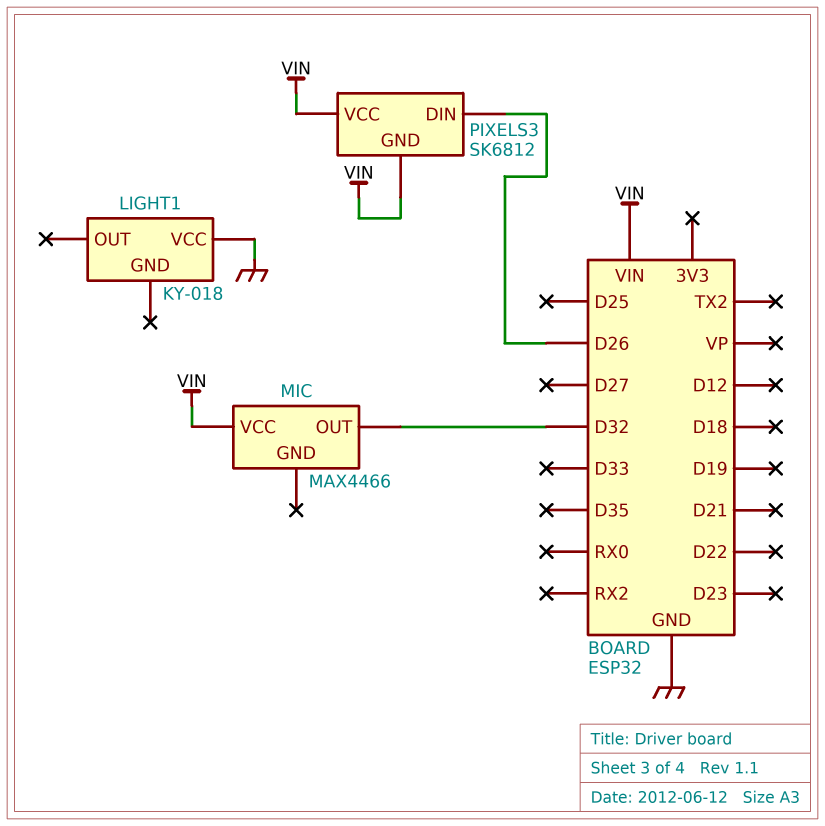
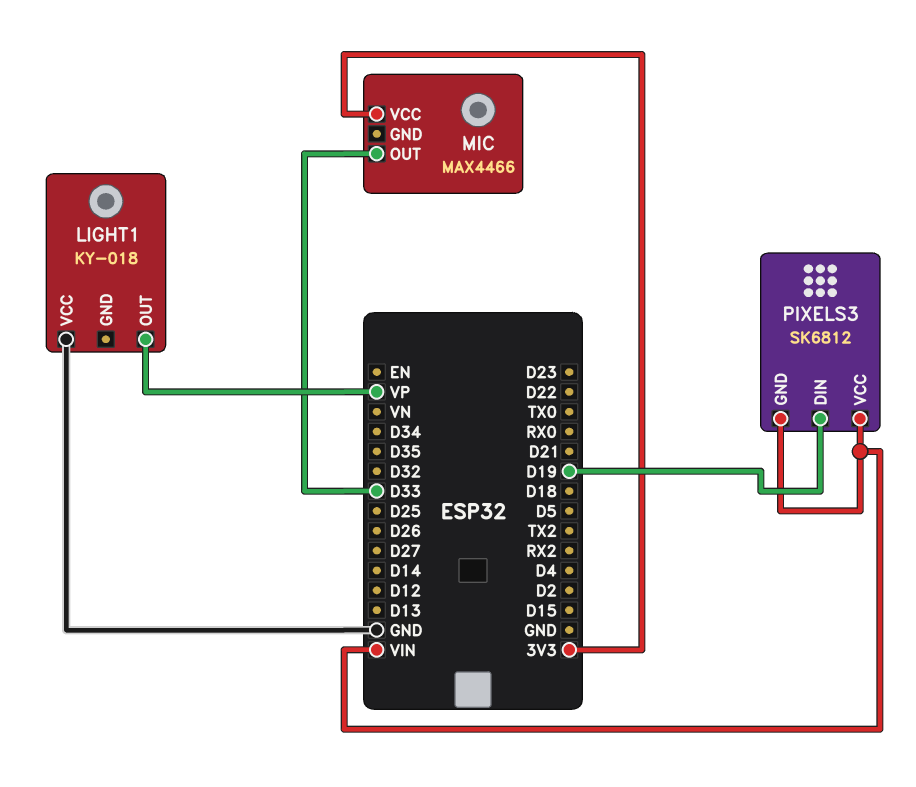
LIGHT1 pin OUT: none -> VP
MIC pin OUT: D32 -> D33
MIC pin VCC: VIN -> 3V3
PIXELS3 pin DIN: D26 -> D19

